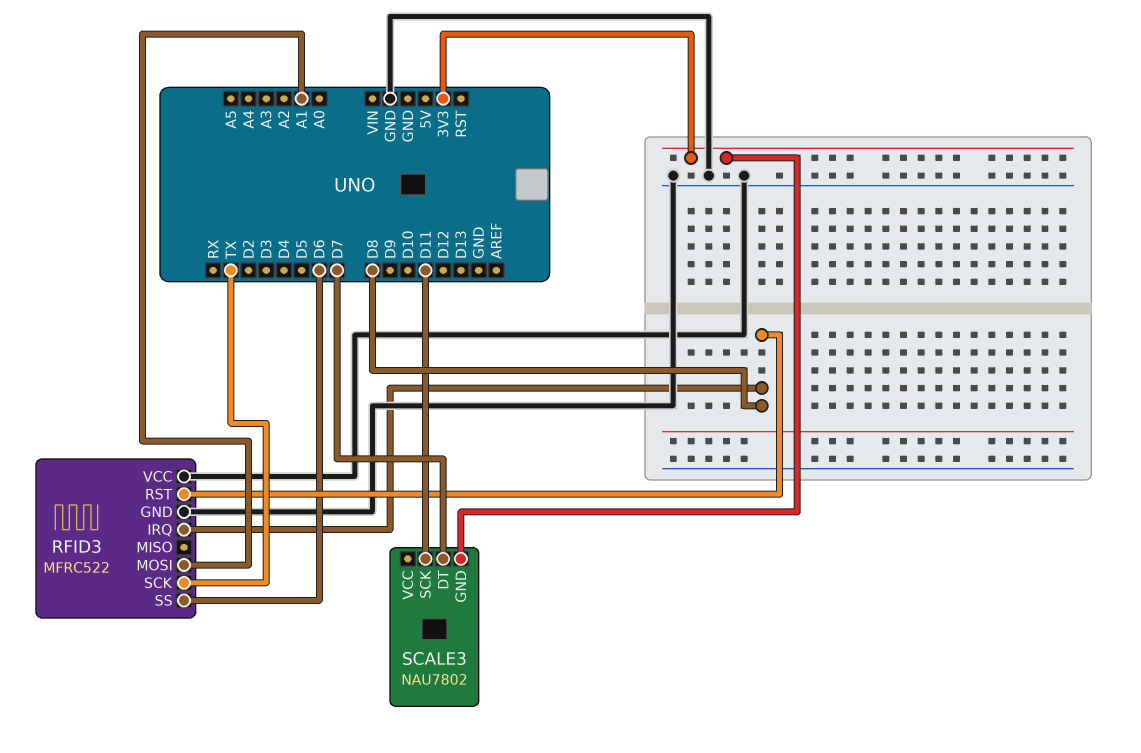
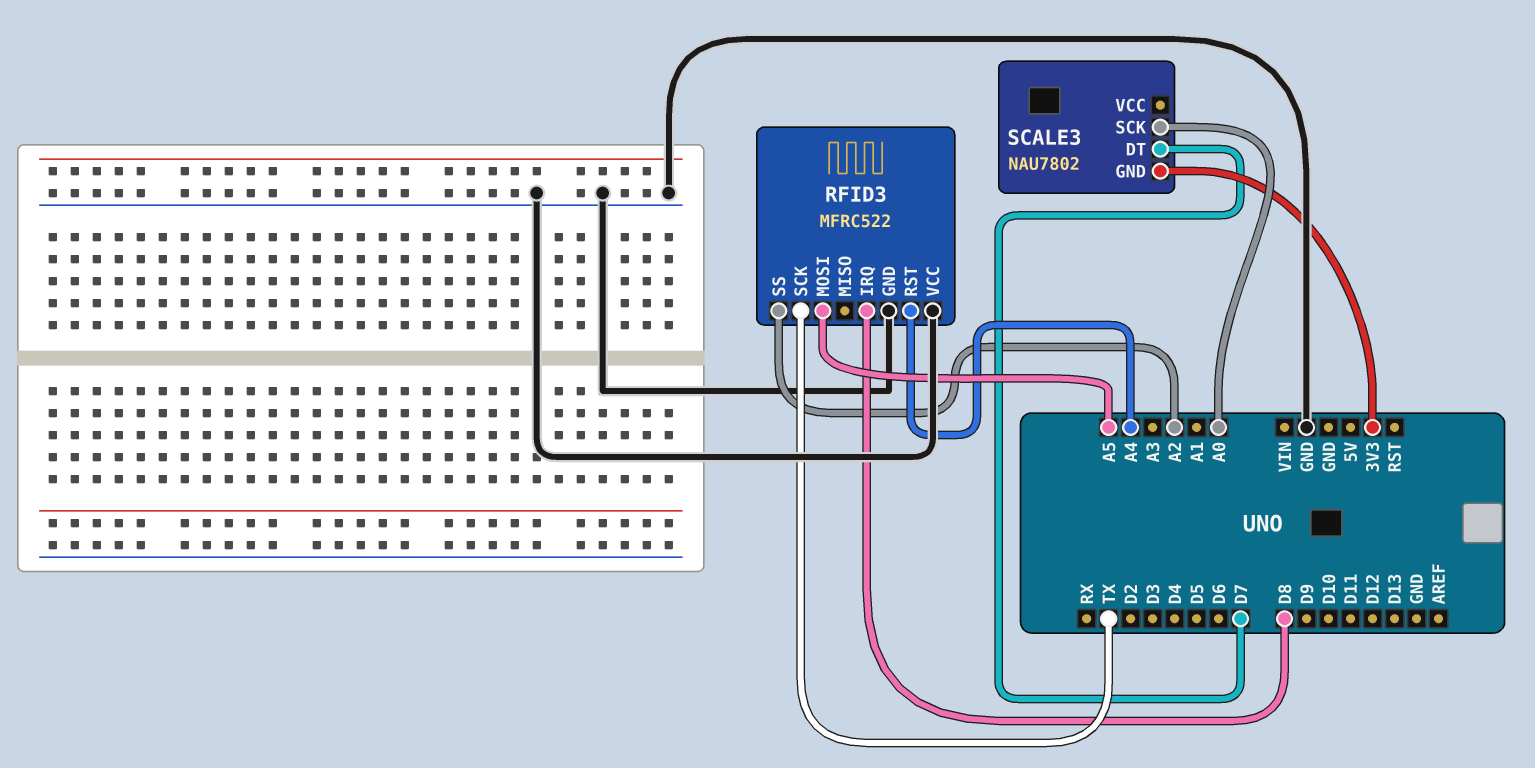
RFID3 pin MOSI: A1 -> A5
RFID3 pin RST: D8 -> A4
RFID3 pin SS: D6 -> A2
SCALE3 pin SCK: D11 -> A0

